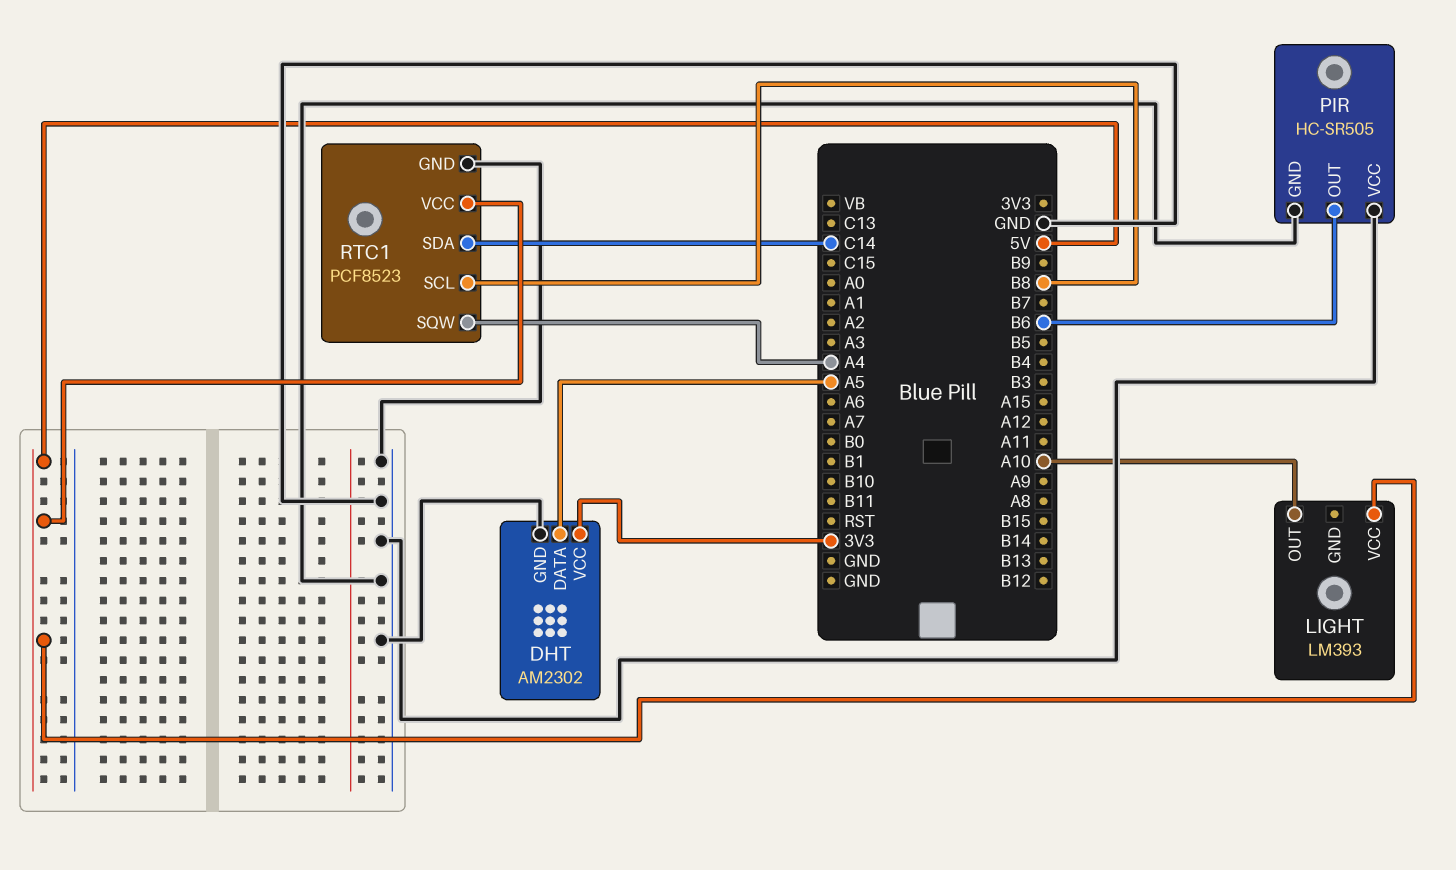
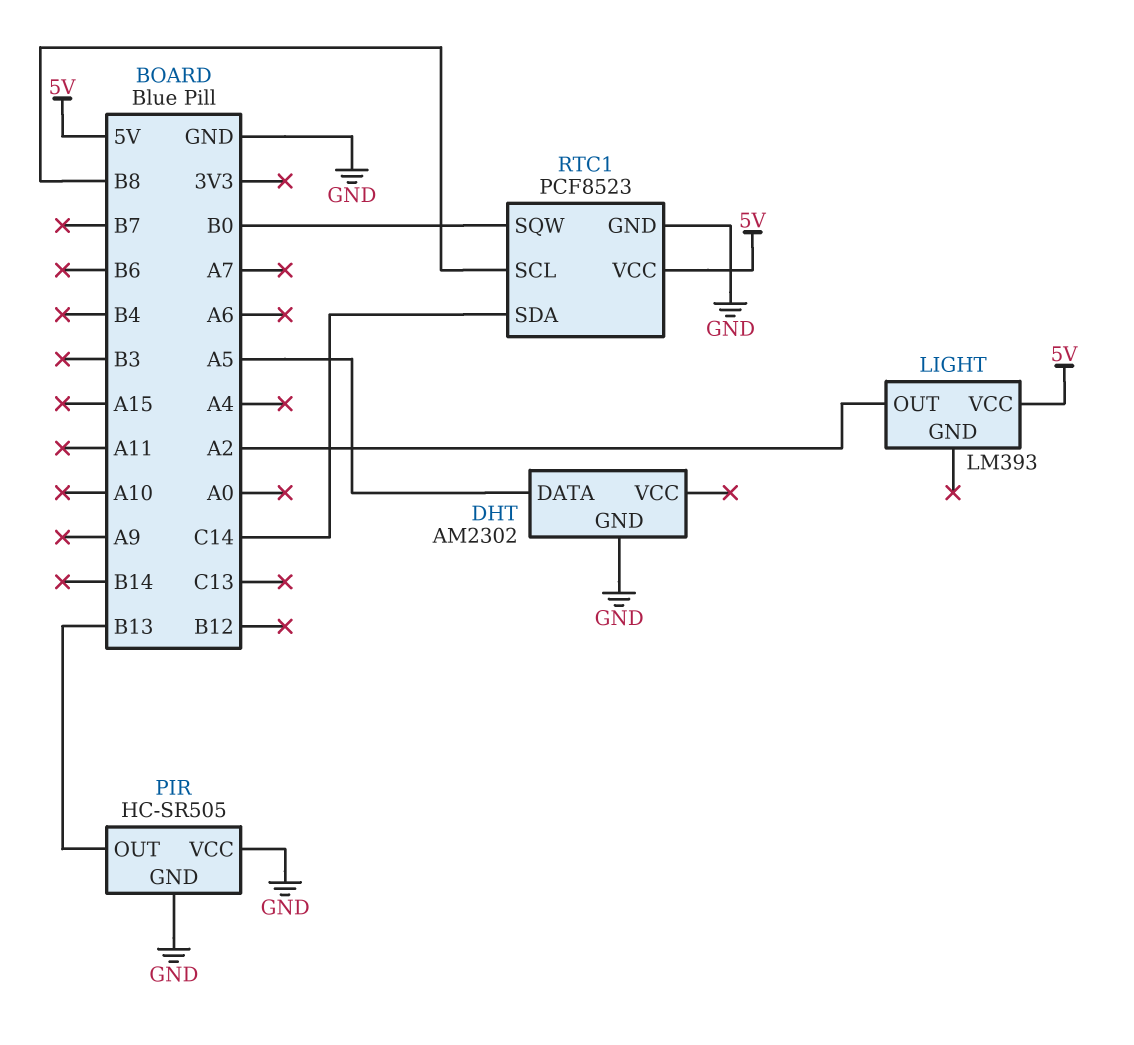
DHT pin VCC: 3V3 -> none
LIGHT pin OUT: A10 -> A2
PIR pin OUT: B6 -> B13
RTC1 pin SQW: A4 -> B0

